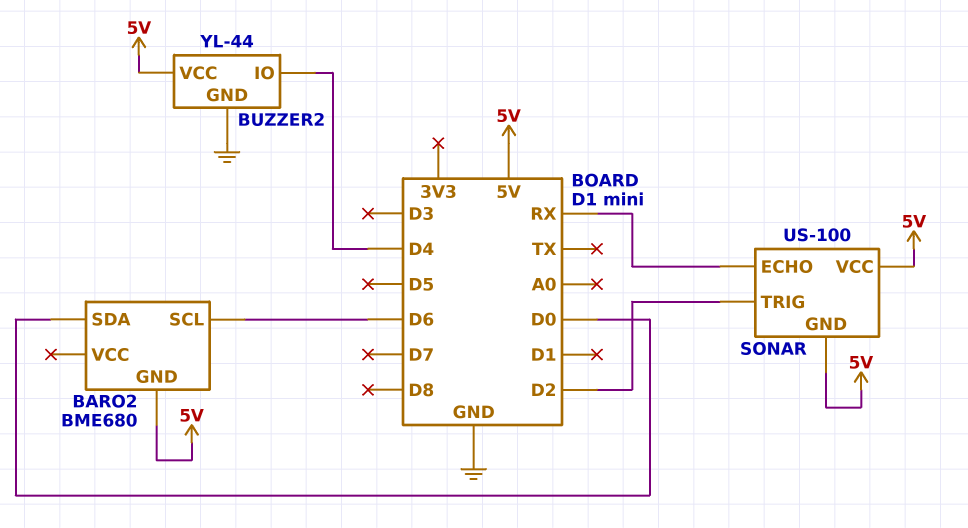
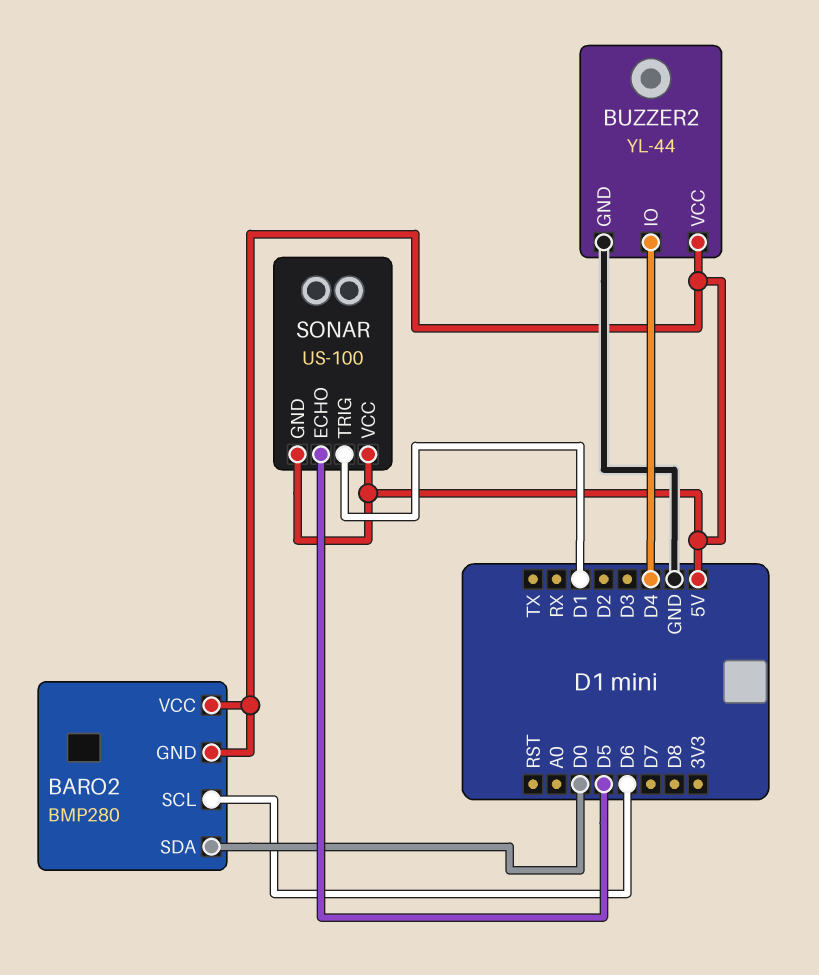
BARO2: BME680 -> BMP280
BARO2 pin VCC: none -> 5V
SONAR pin ECHO: RX -> D5
SONAR pin TRIG: D2 -> D1

